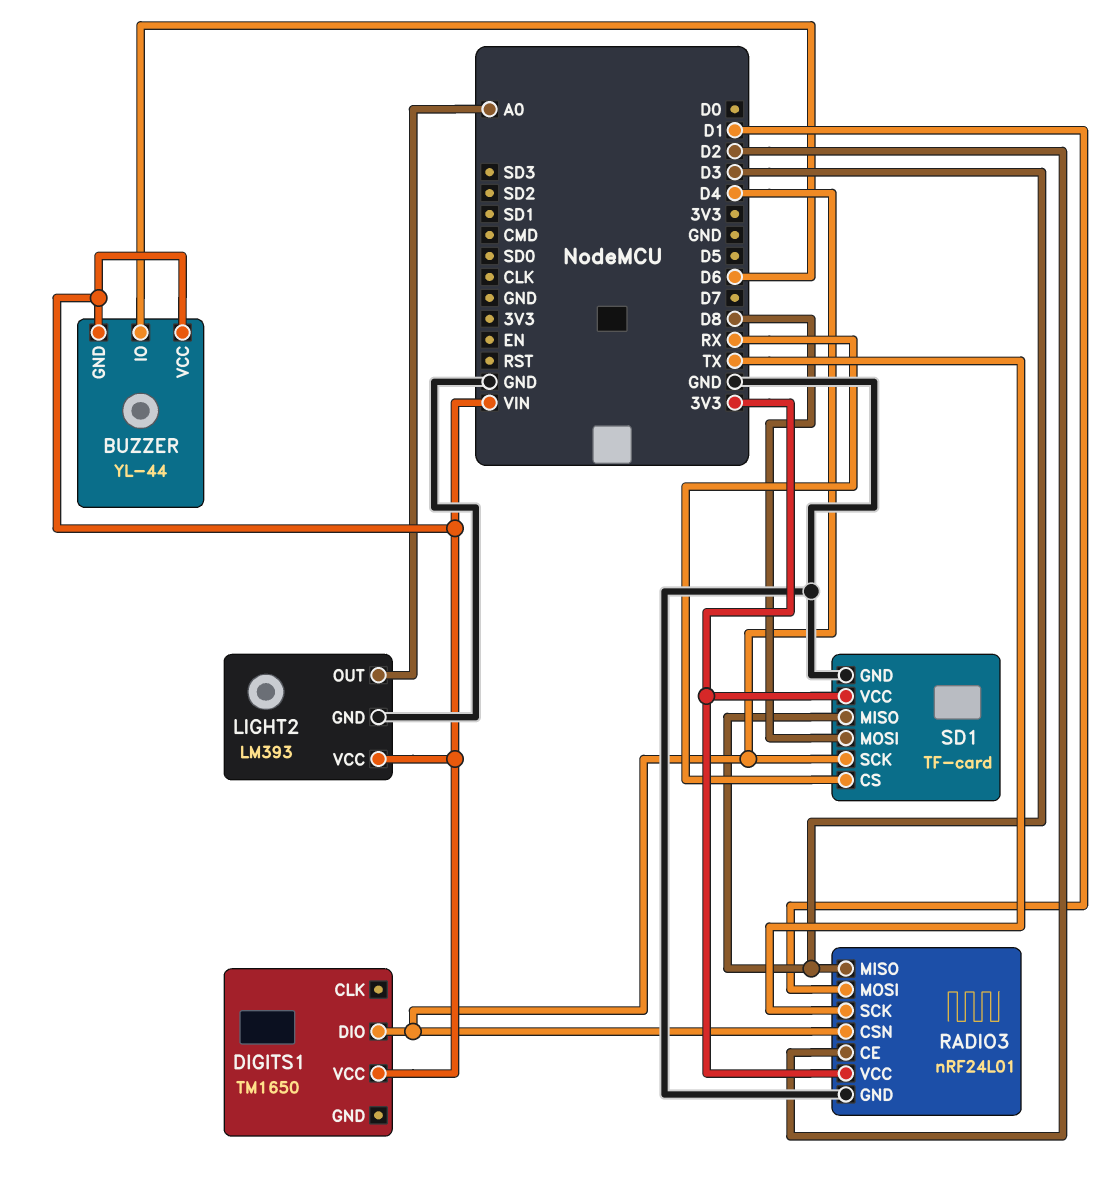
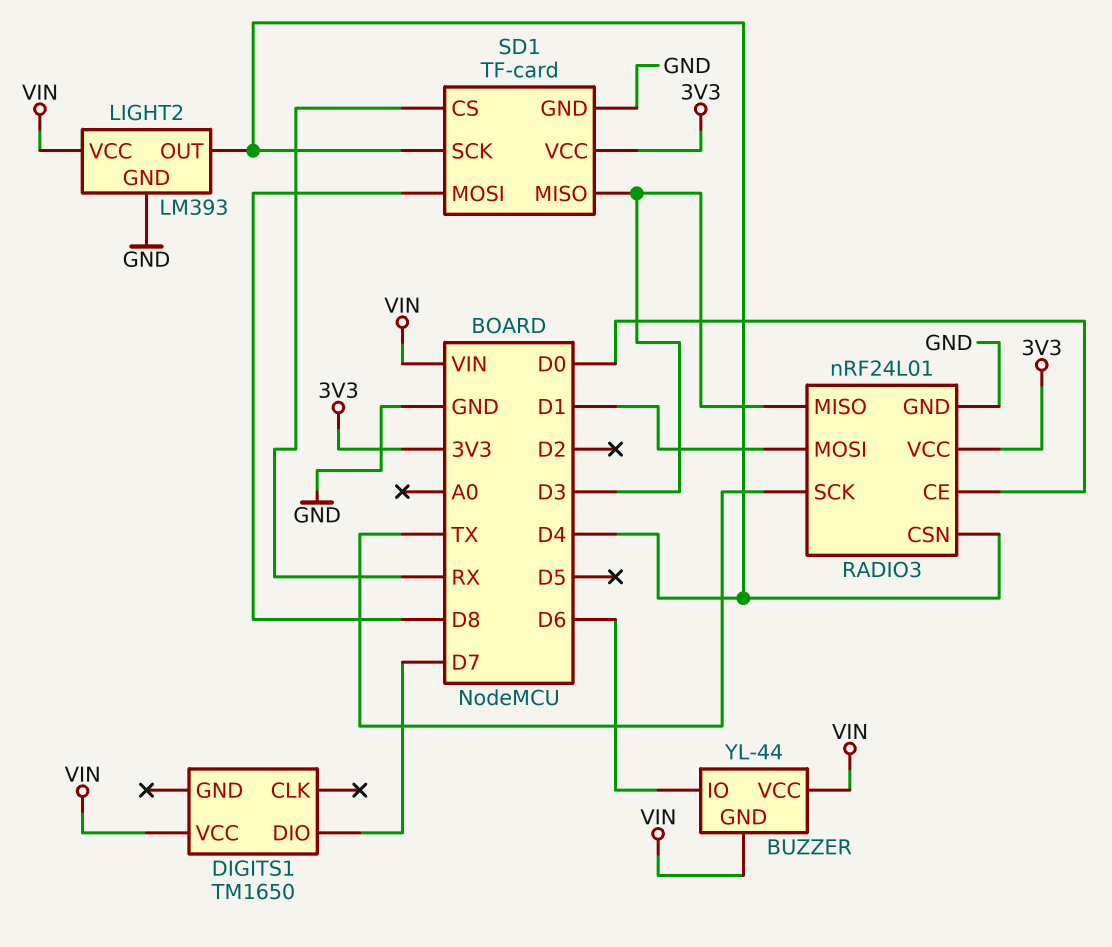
DIGITS1 pin DIO: D4 -> D7
LIGHT2 pin OUT: A0 -> D4
RADIO3 pin CE: D2 -> D0

